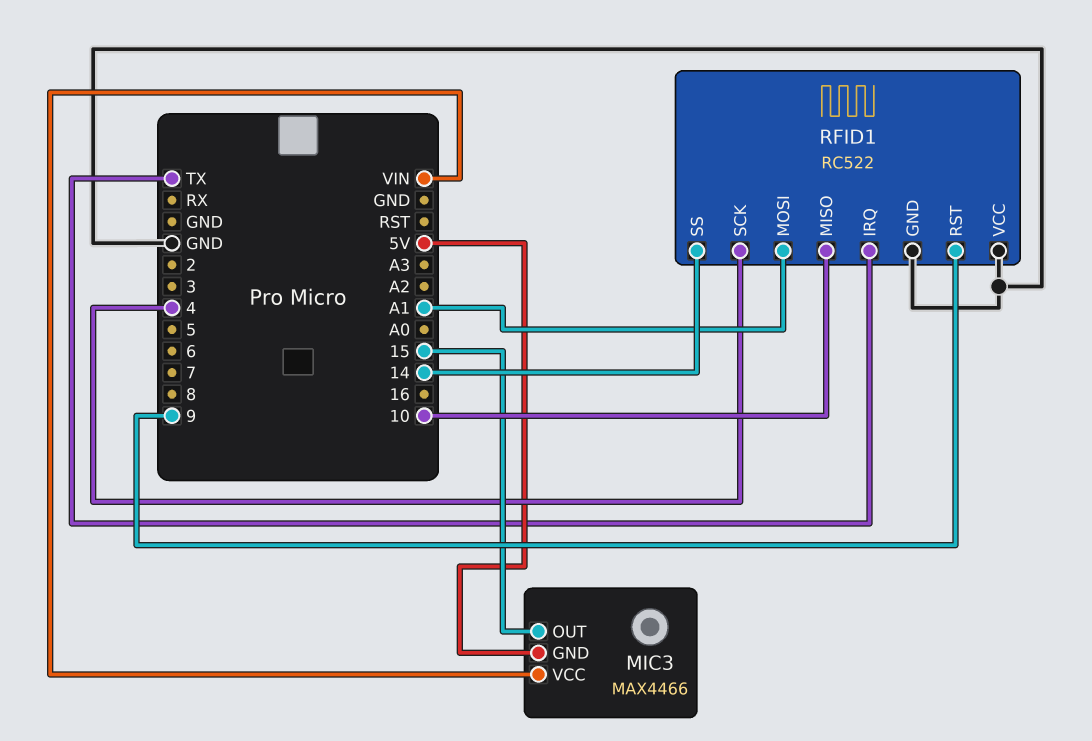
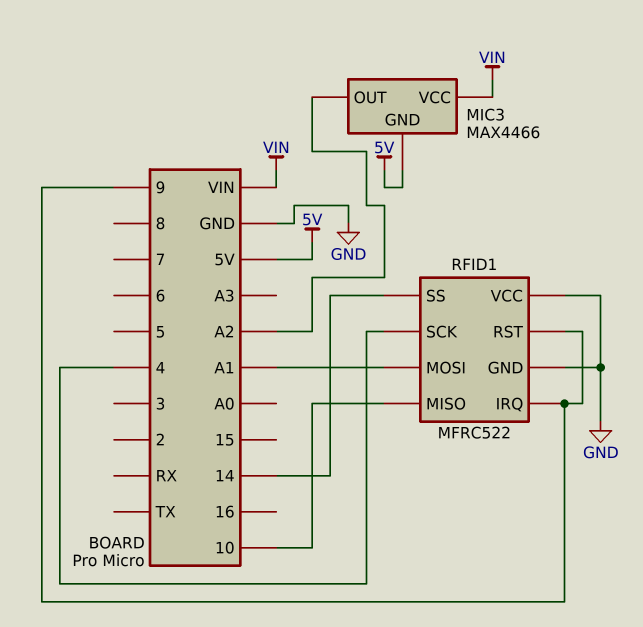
MIC3 pin OUT: 15 -> A2
RFID1: RC522 -> MFRC522
RFID1 pin IRQ: TX -> 9

